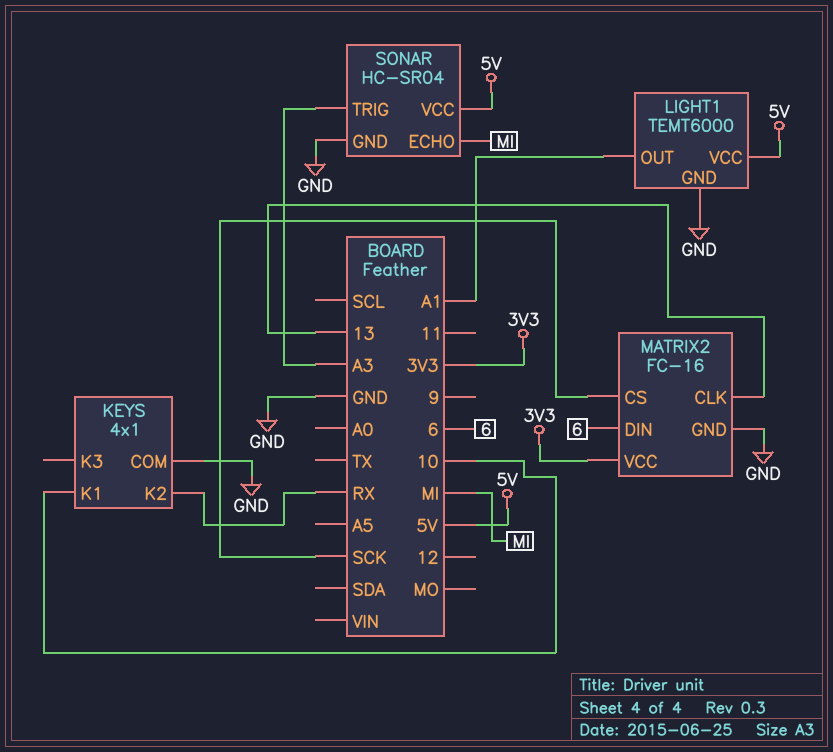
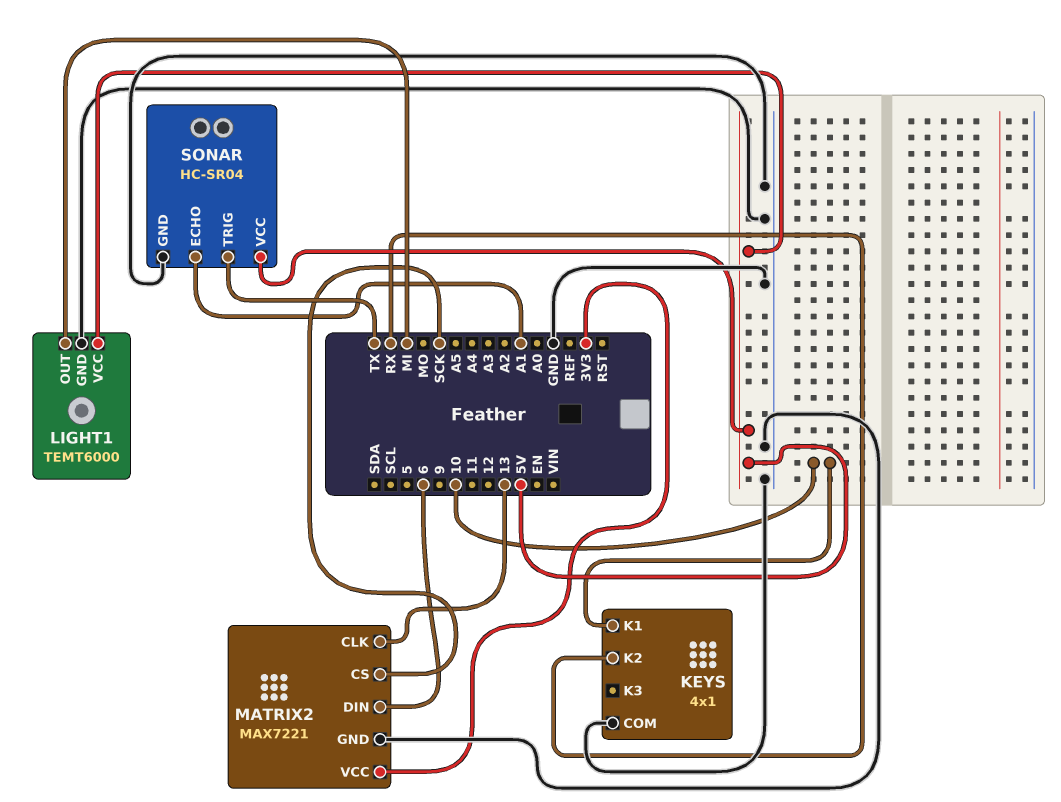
LIGHT1 pin OUT: A1 -> MI
MATRIX2: FC-16 -> MAX7221
SONAR pin ECHO: MI -> A1
SONAR pin TRIG: A3 -> TX

